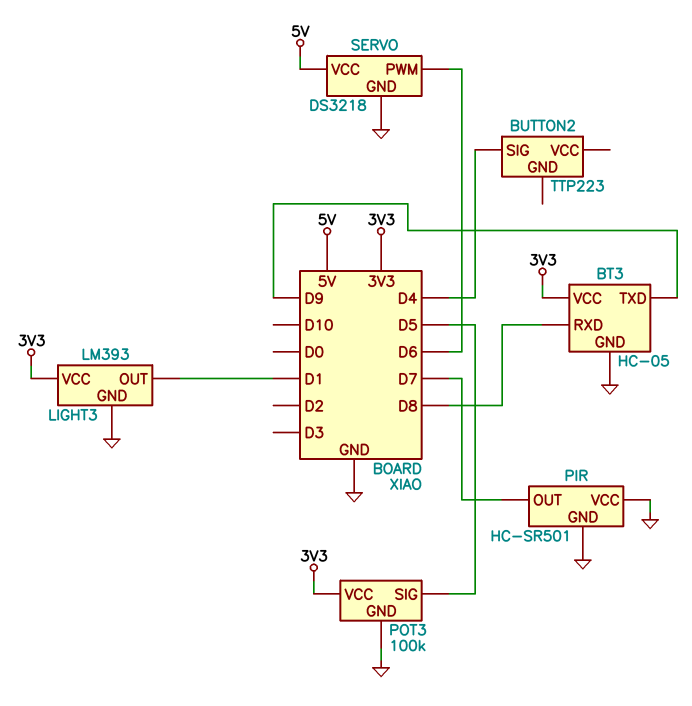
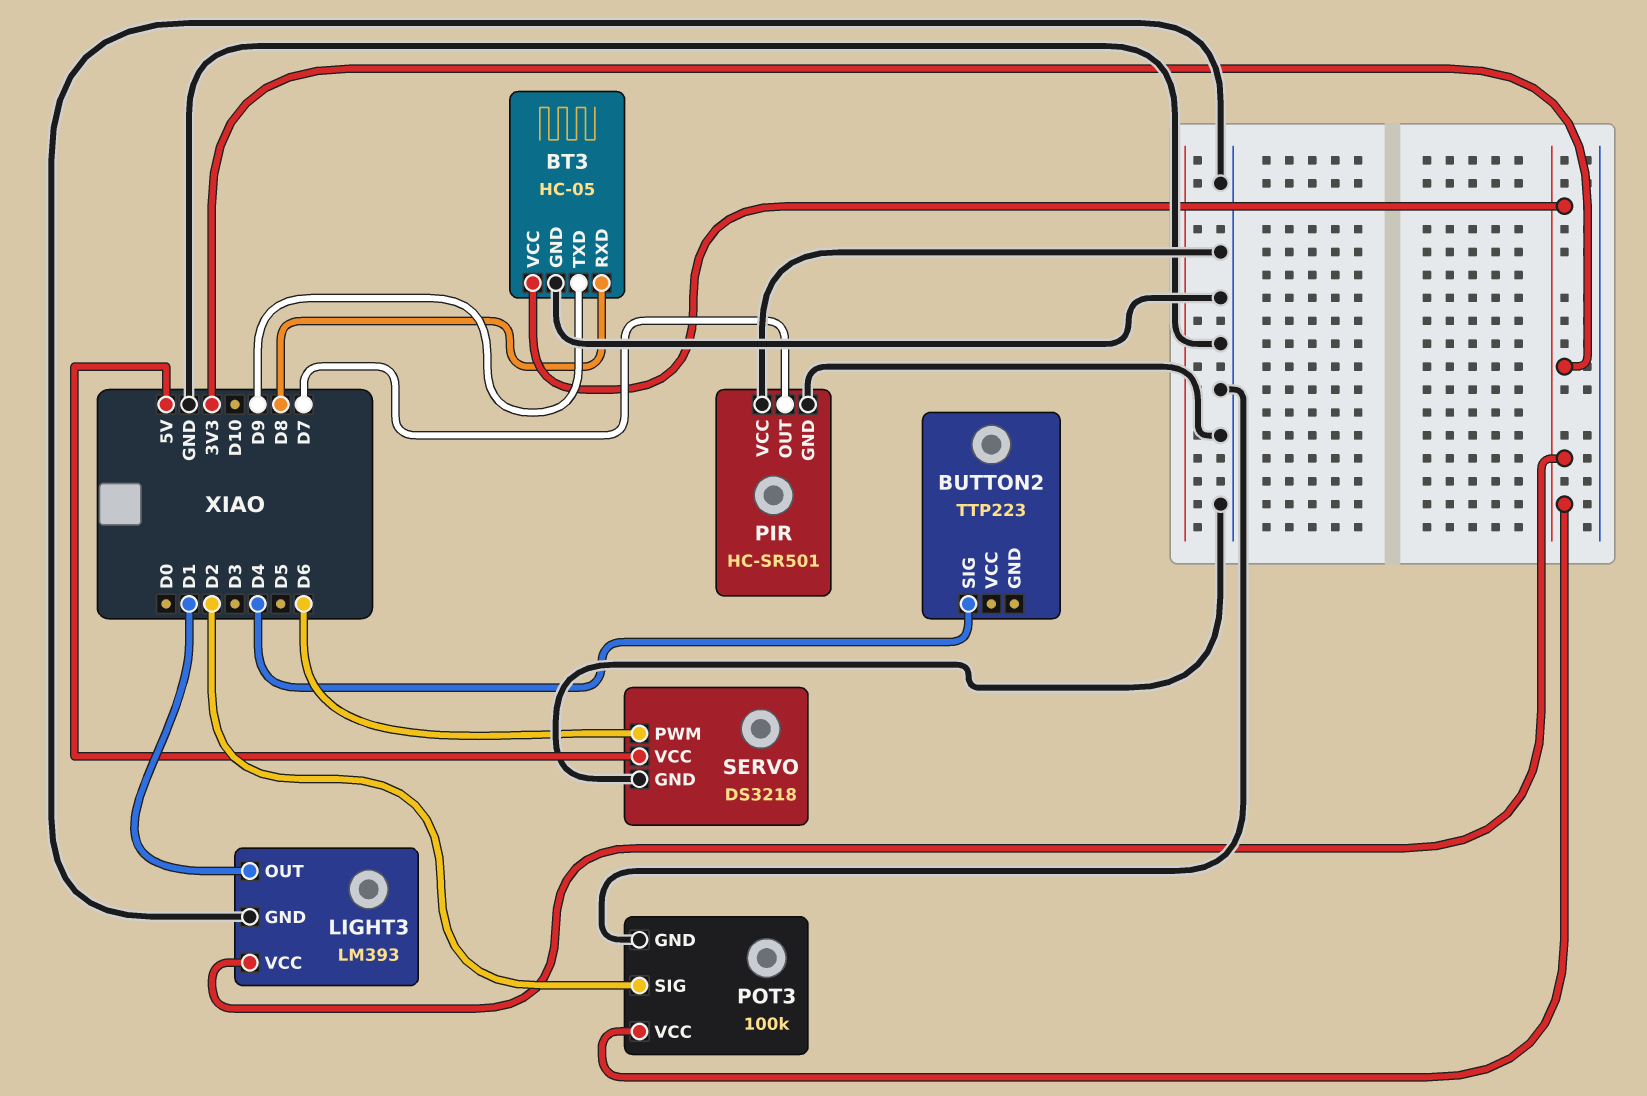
POT3 pin SIG: D5 -> D2

